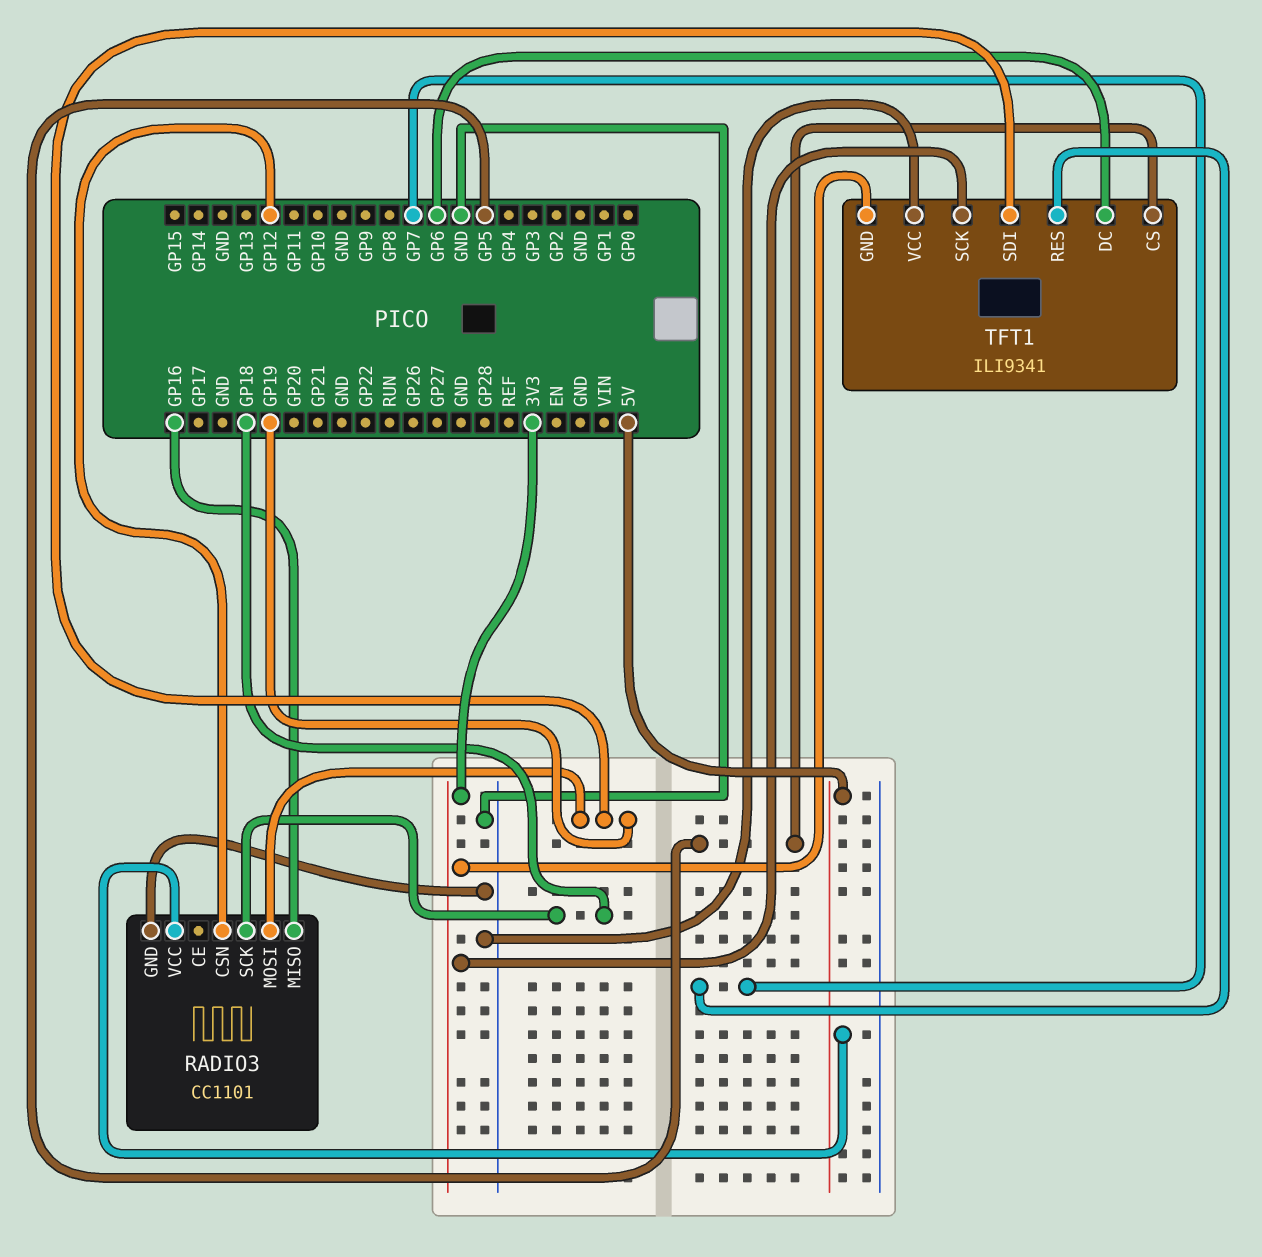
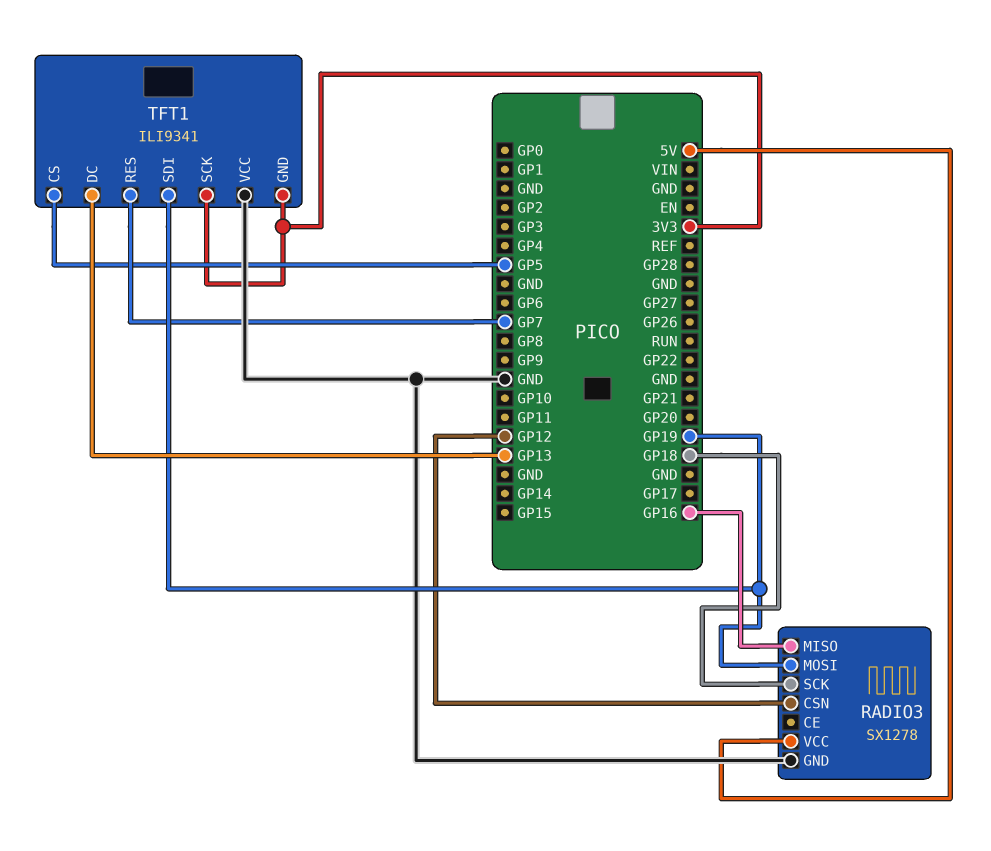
RADIO3: CC1101 -> SX1278
TFT1 pin DC: GP6 -> GP13

